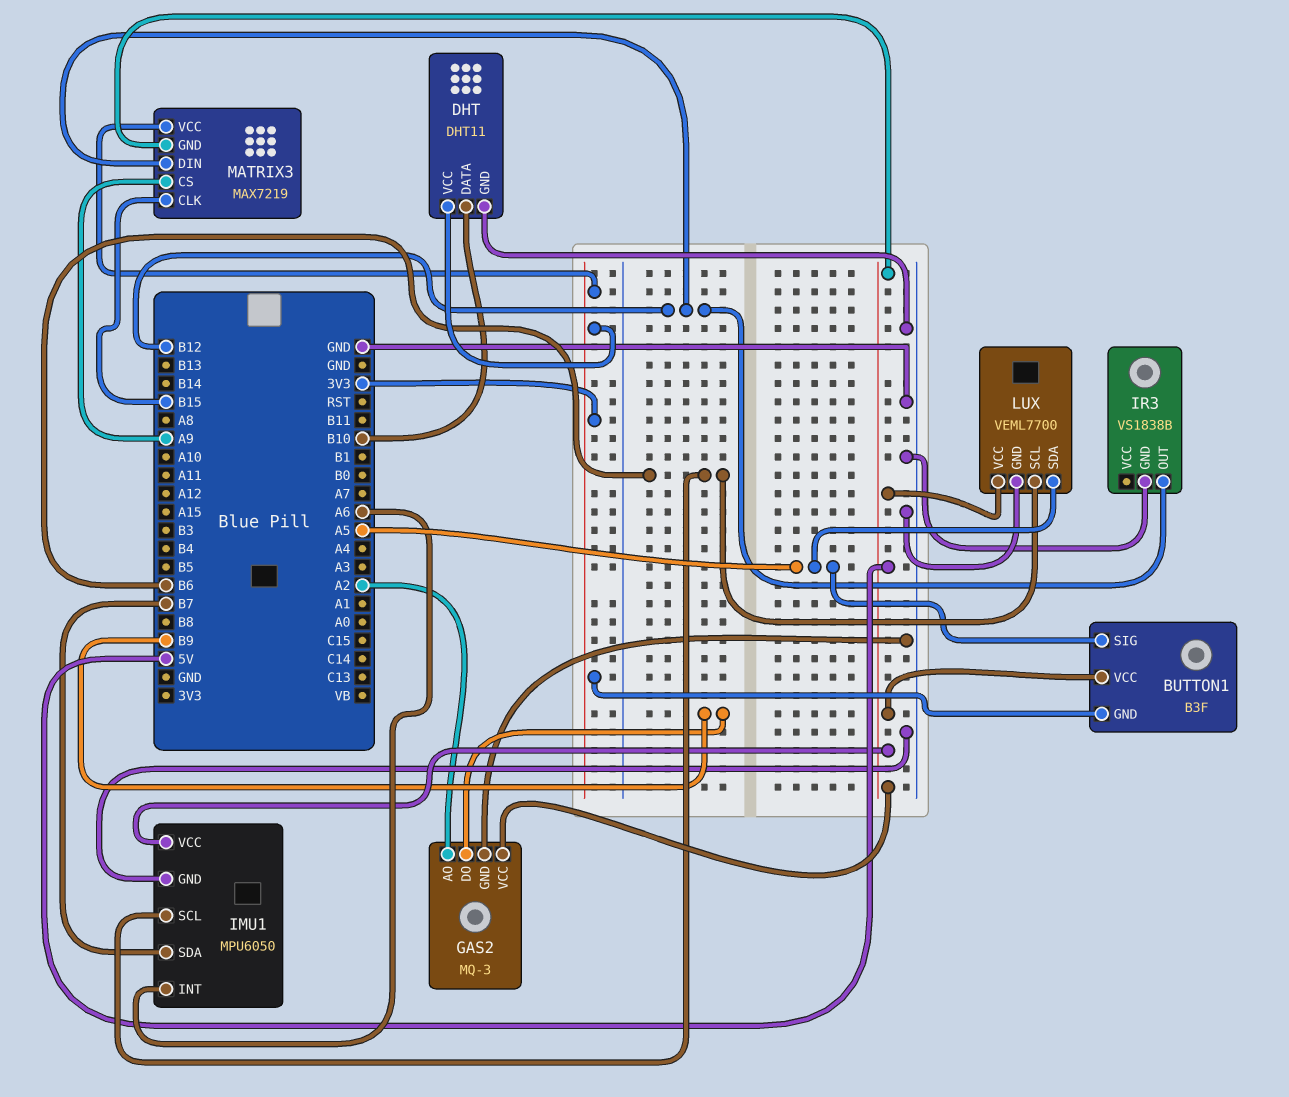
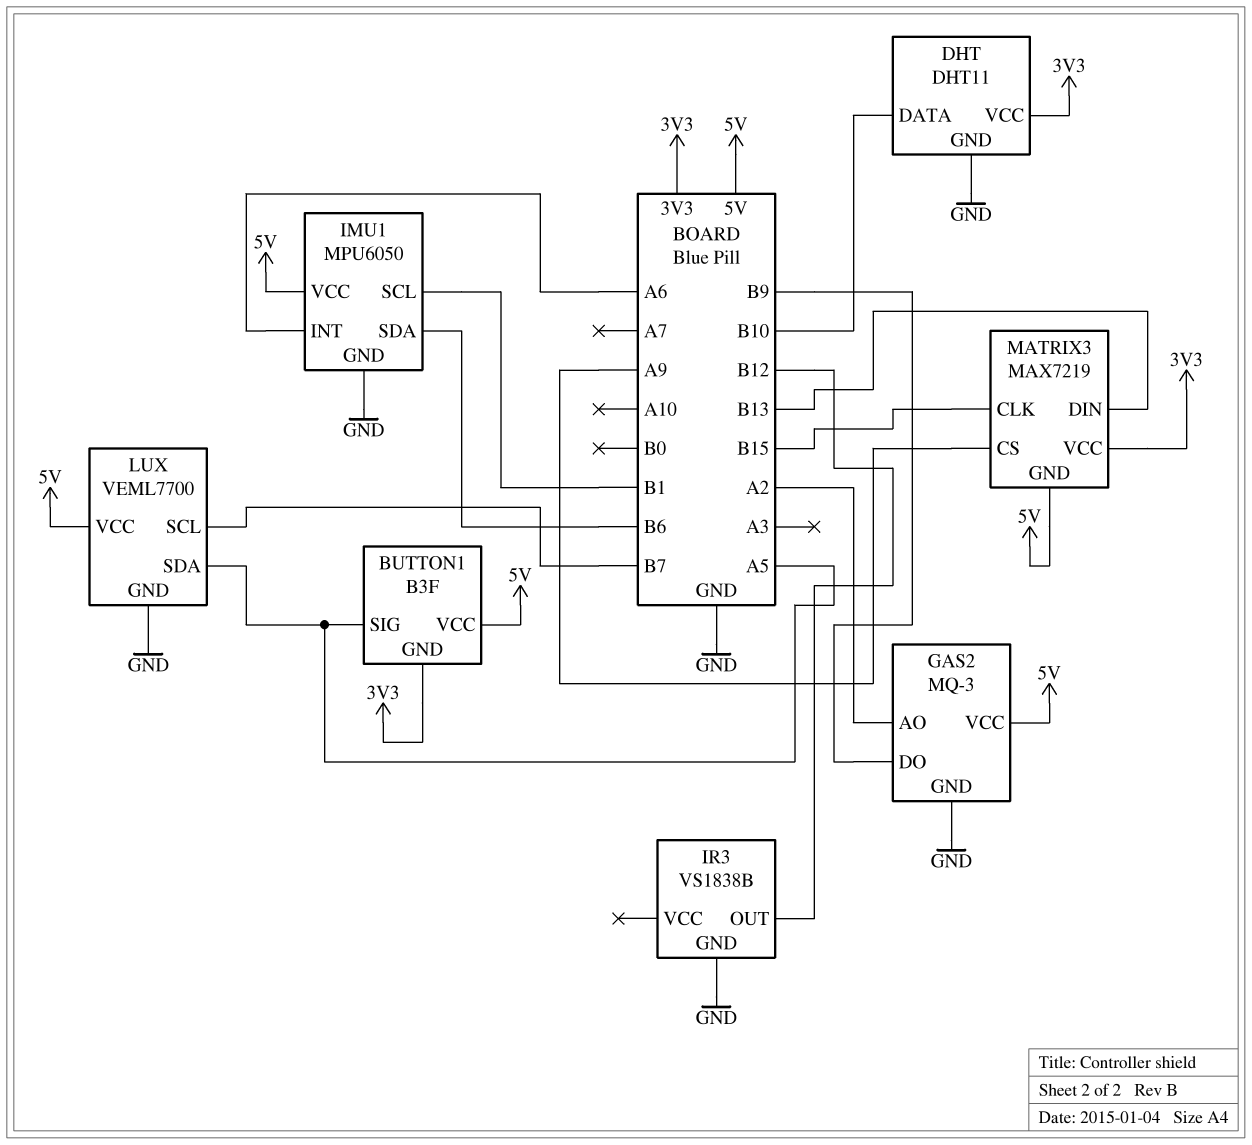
IMU1 pin SCL: B6 -> B1
IMU1 pin SDA: B7 -> B6
LUX pin SCL: B6 -> B7
MATRIX3 pin DIN: B12 -> B13

